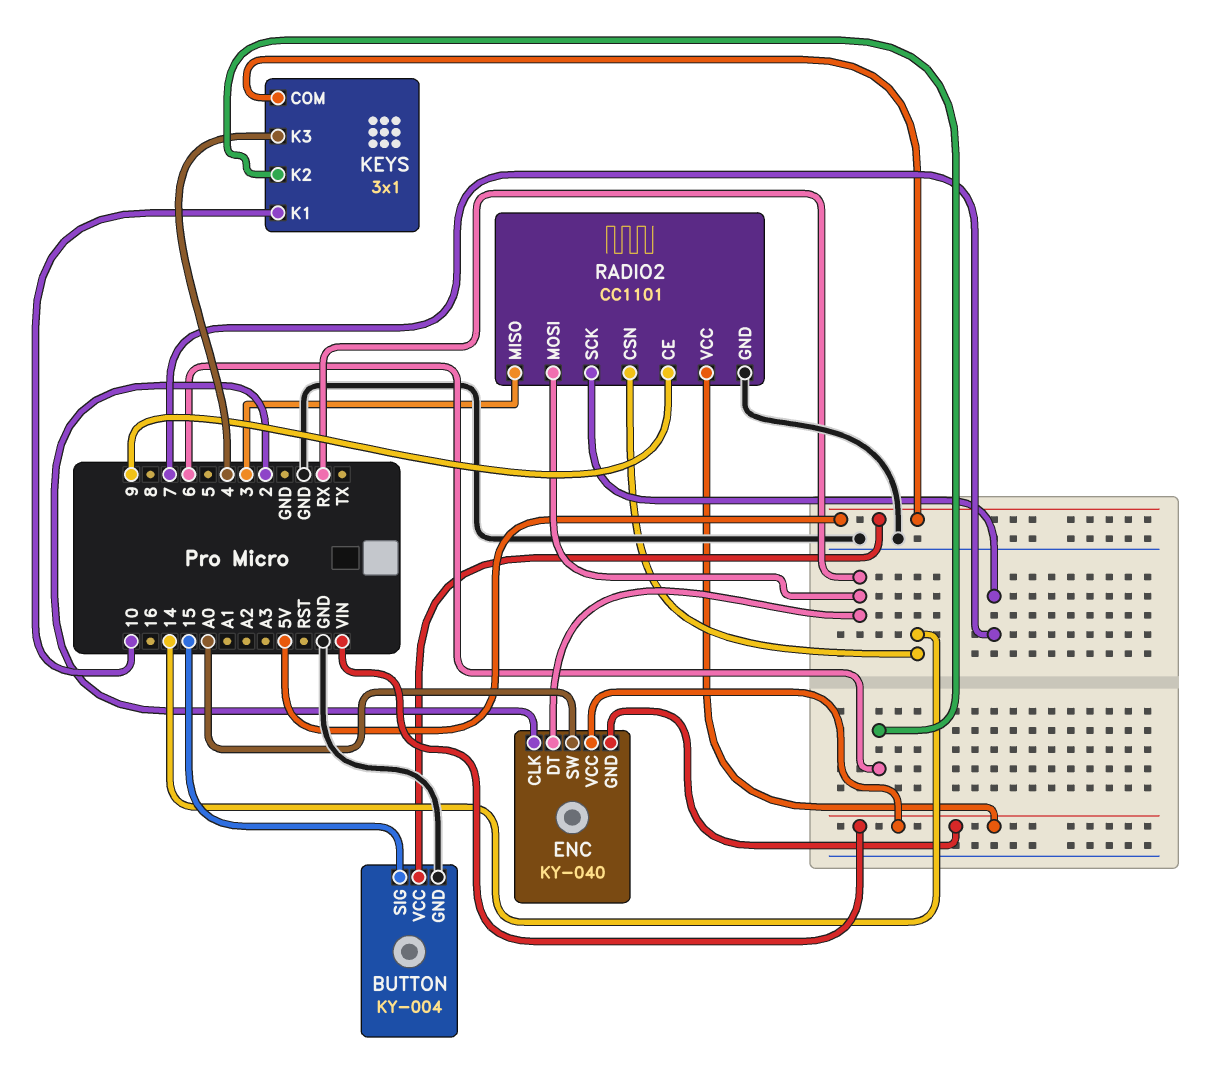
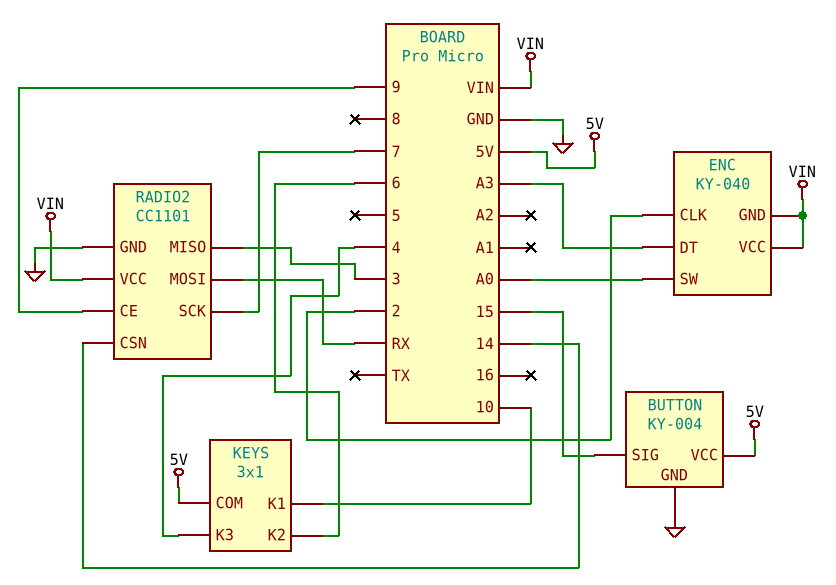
ENC pin DT: RX -> A3

